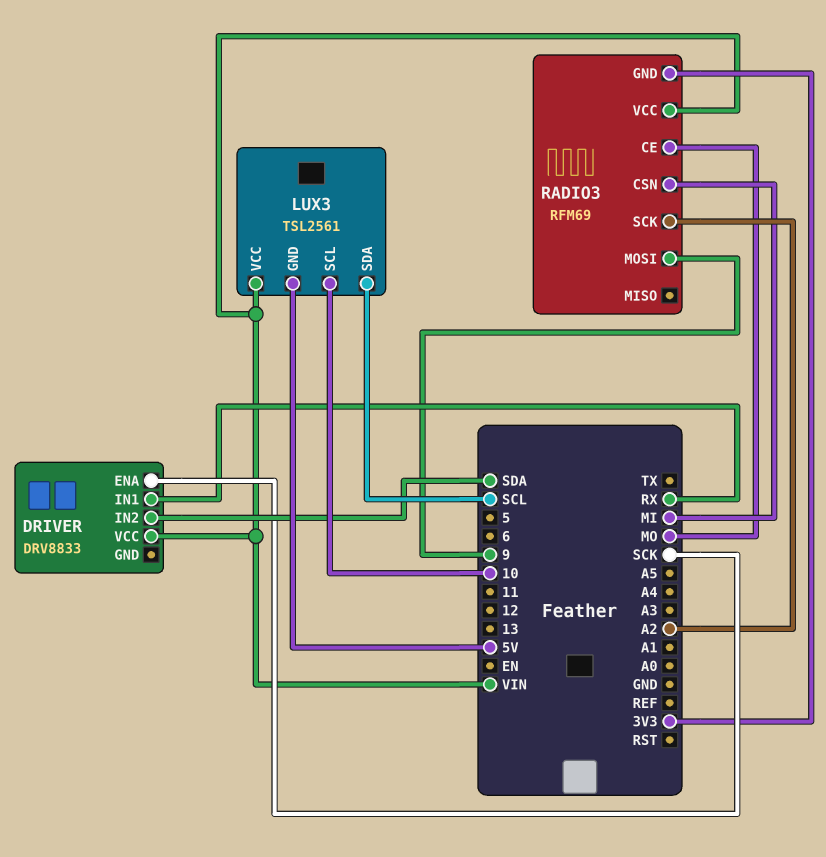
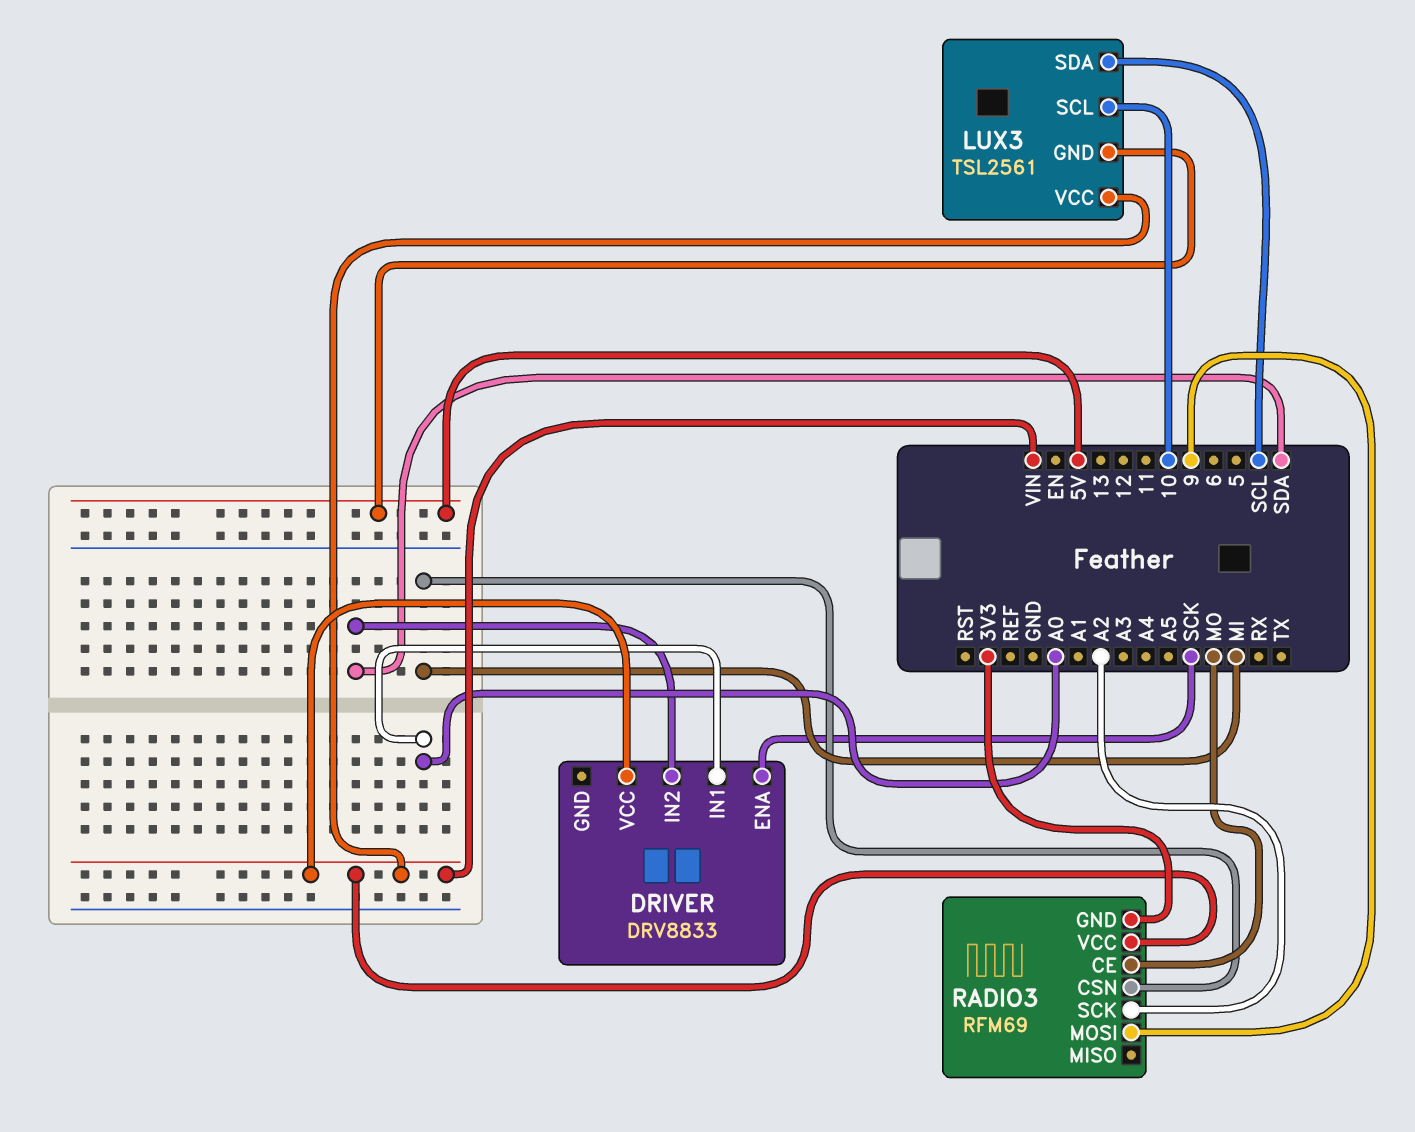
DRIVER pin IN1: RX -> A0

